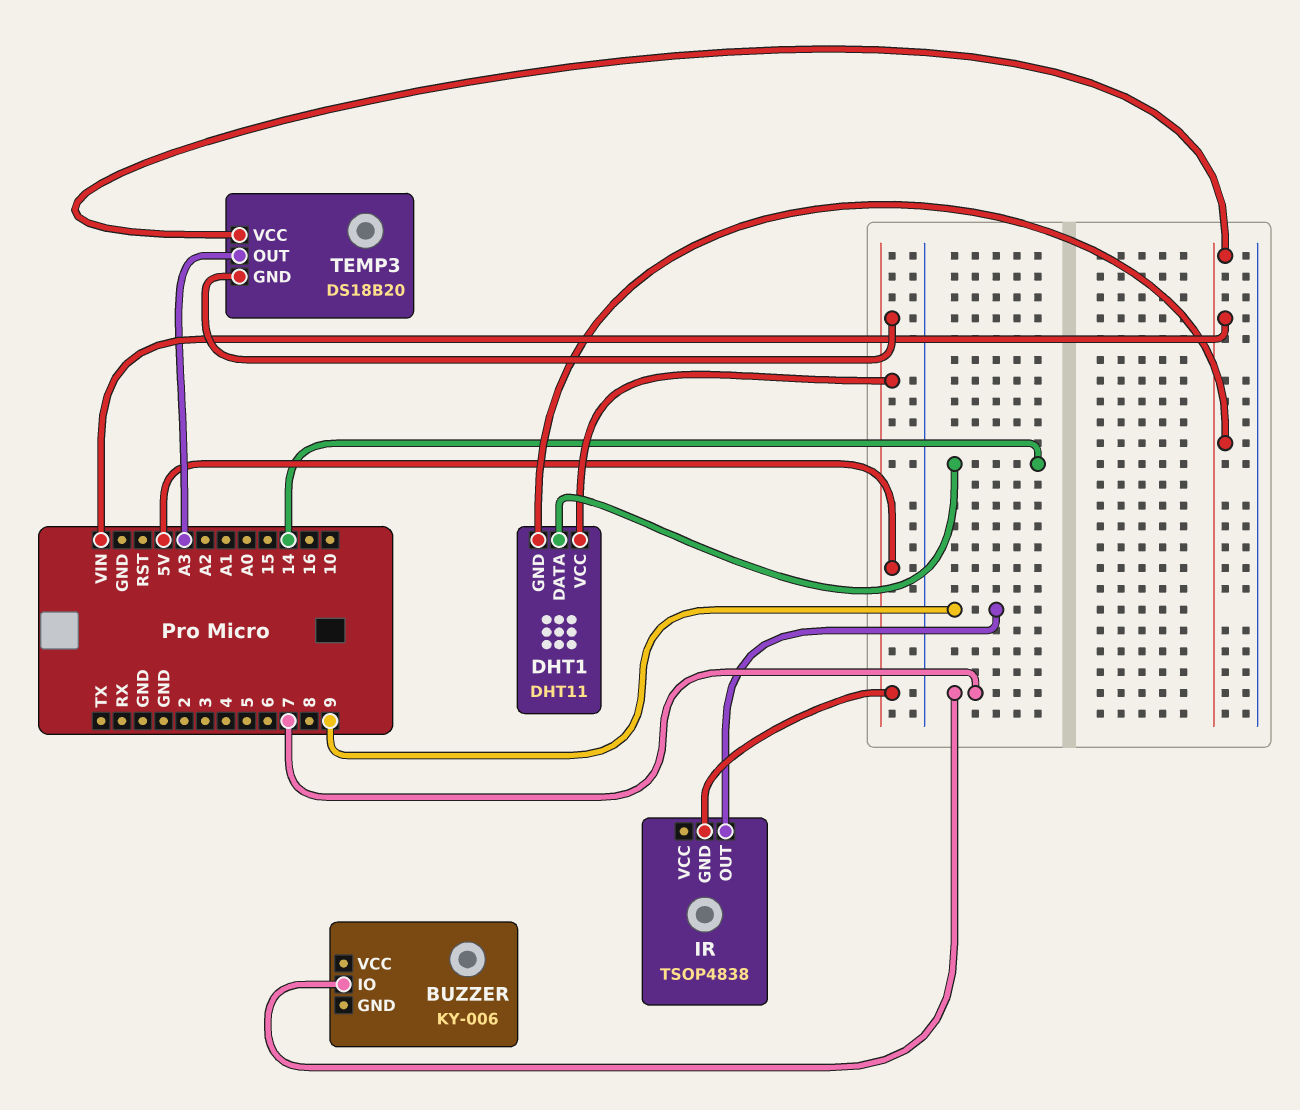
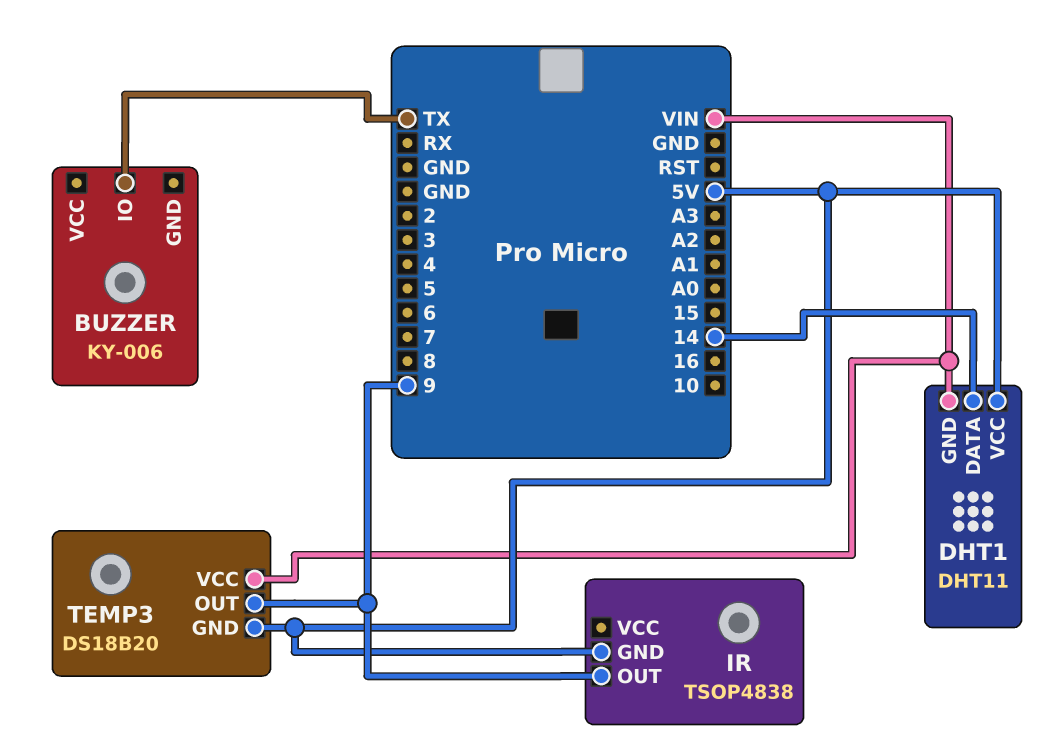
BUZZER pin IO: 7 -> TX
TEMP3 pin OUT: A3 -> 9

